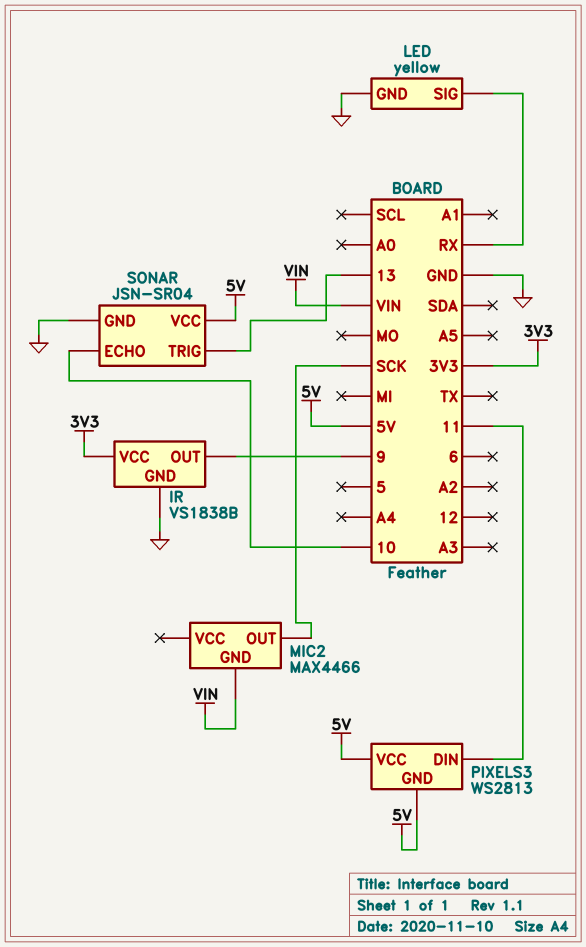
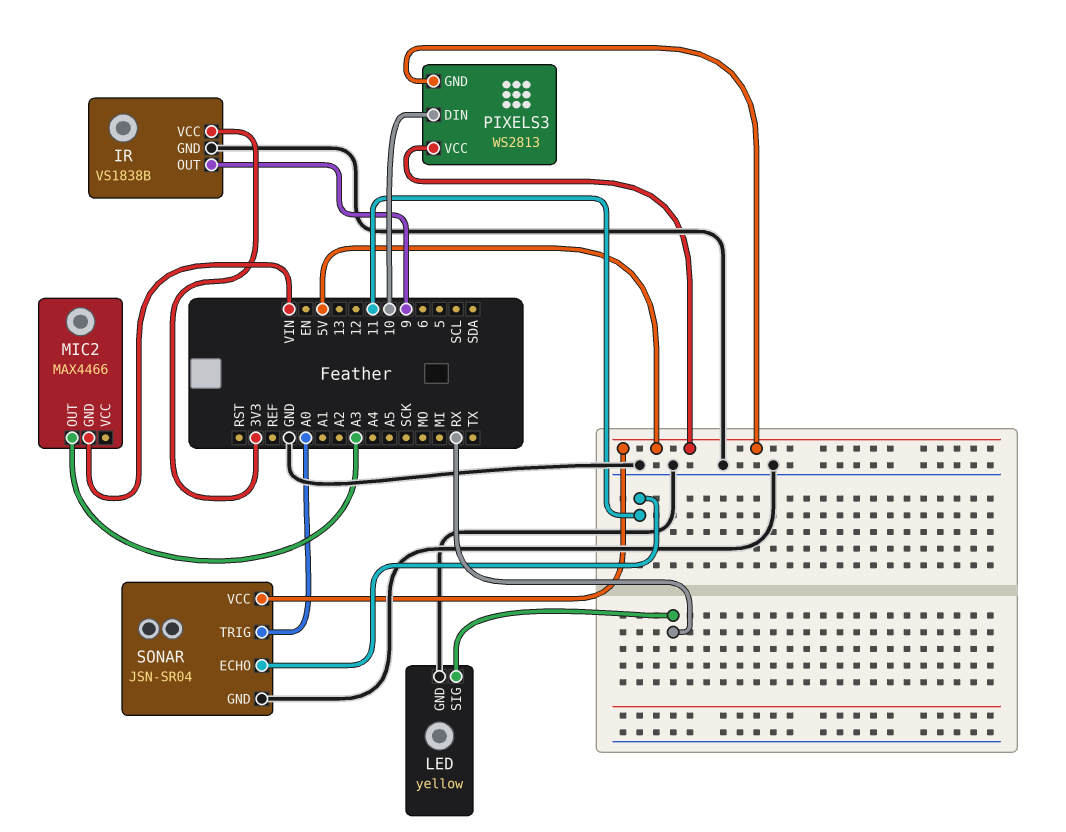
MIC2 pin OUT: SCK -> A3
PIXELS3 pin DIN: 11 -> 10
SONAR pin ECHO: 10 -> 11
SONAR pin TRIG: 13 -> A0

